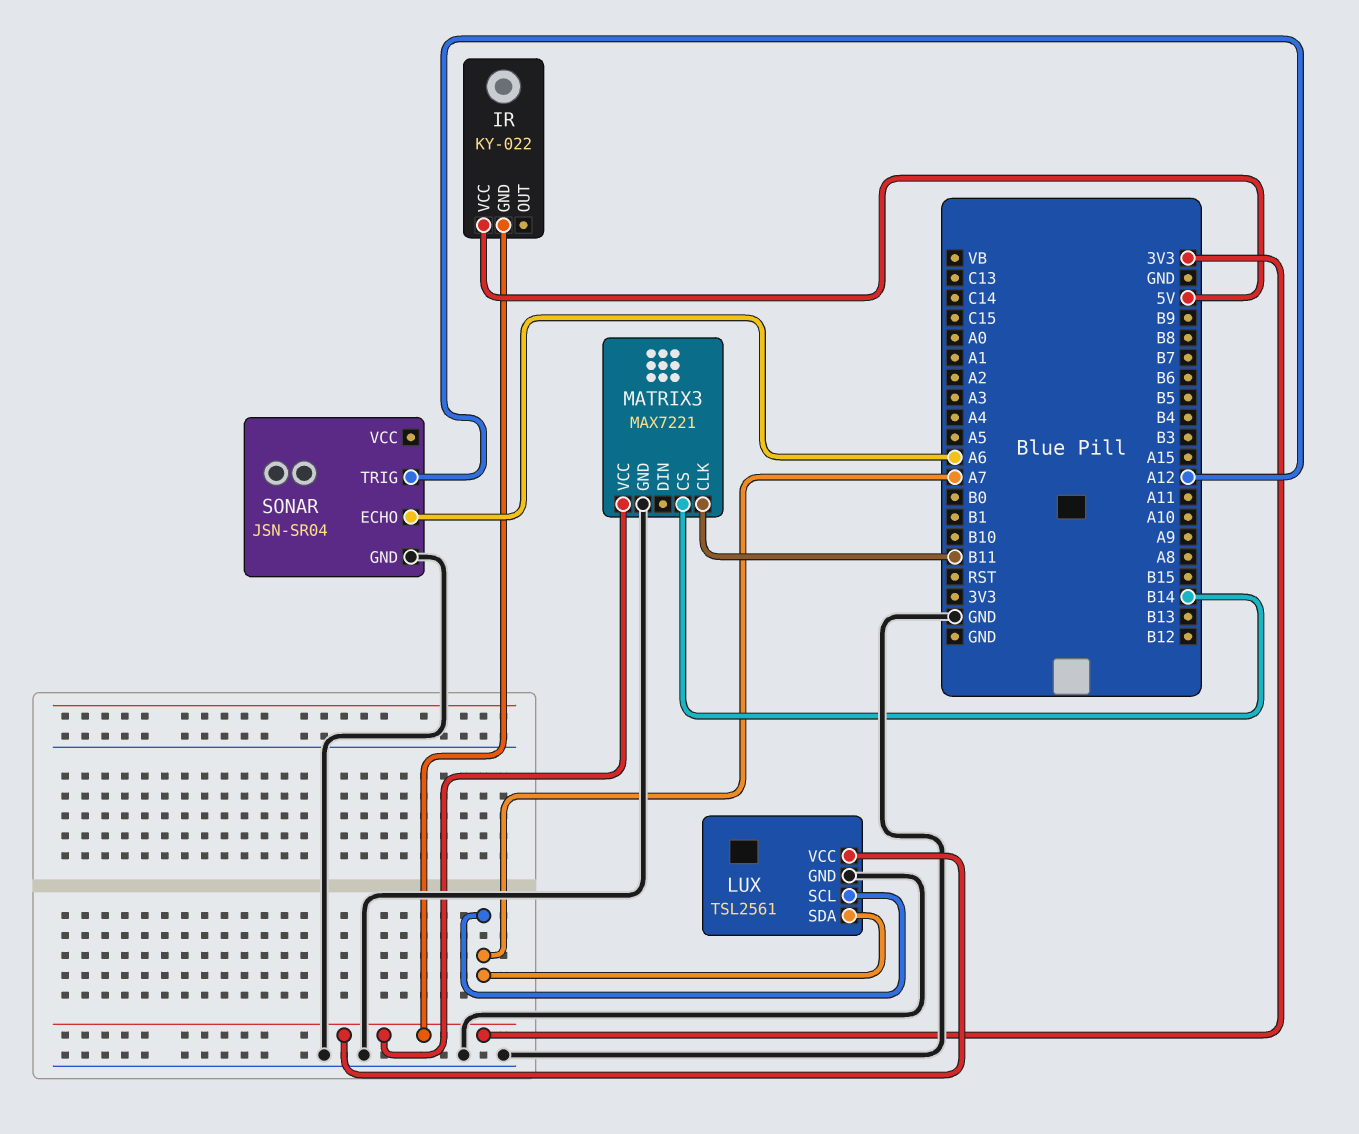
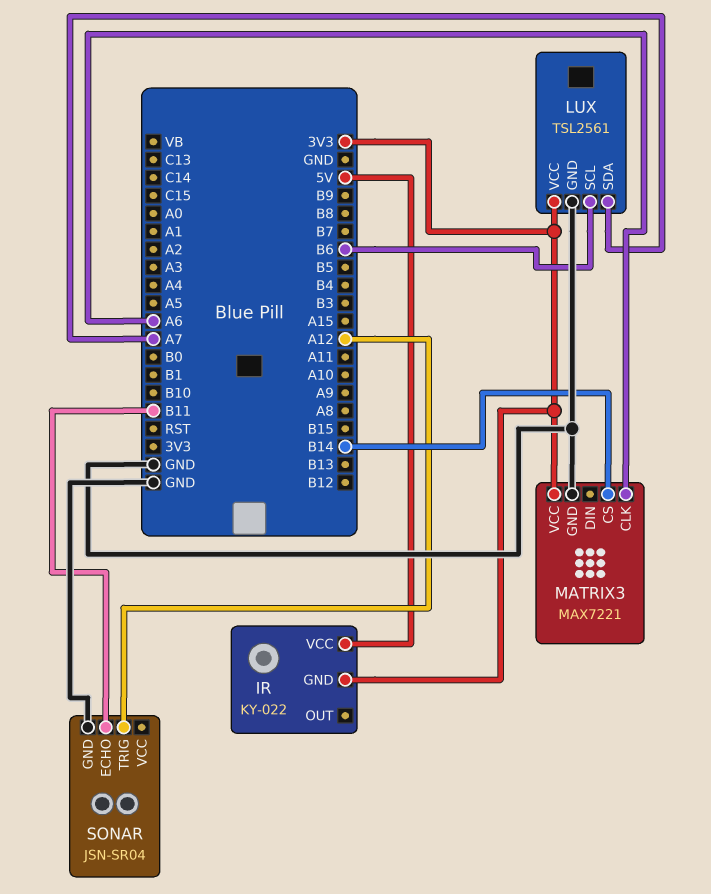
LUX pin SCL: A7 -> B6
MATRIX3 pin CLK: B11 -> A6
SONAR pin ECHO: A6 -> B11

